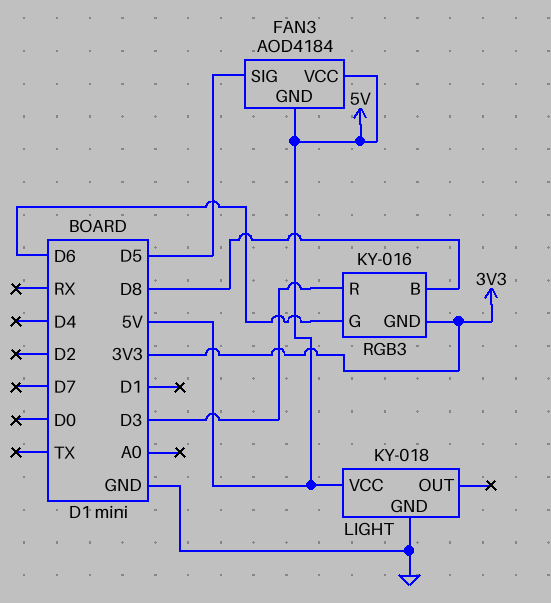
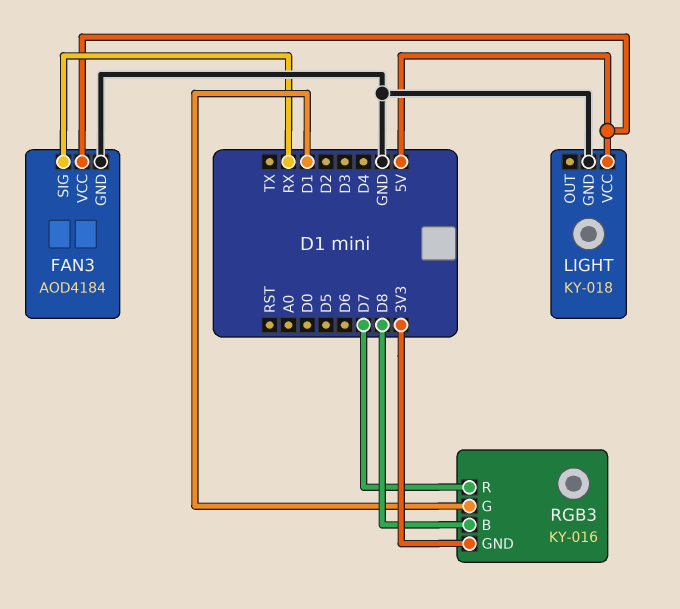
FAN3 pin GND: 5V -> GND
FAN3 pin SIG: D5 -> RX
RGB3 pin G: D6 -> D1
RGB3 pin R: D3 -> D7

